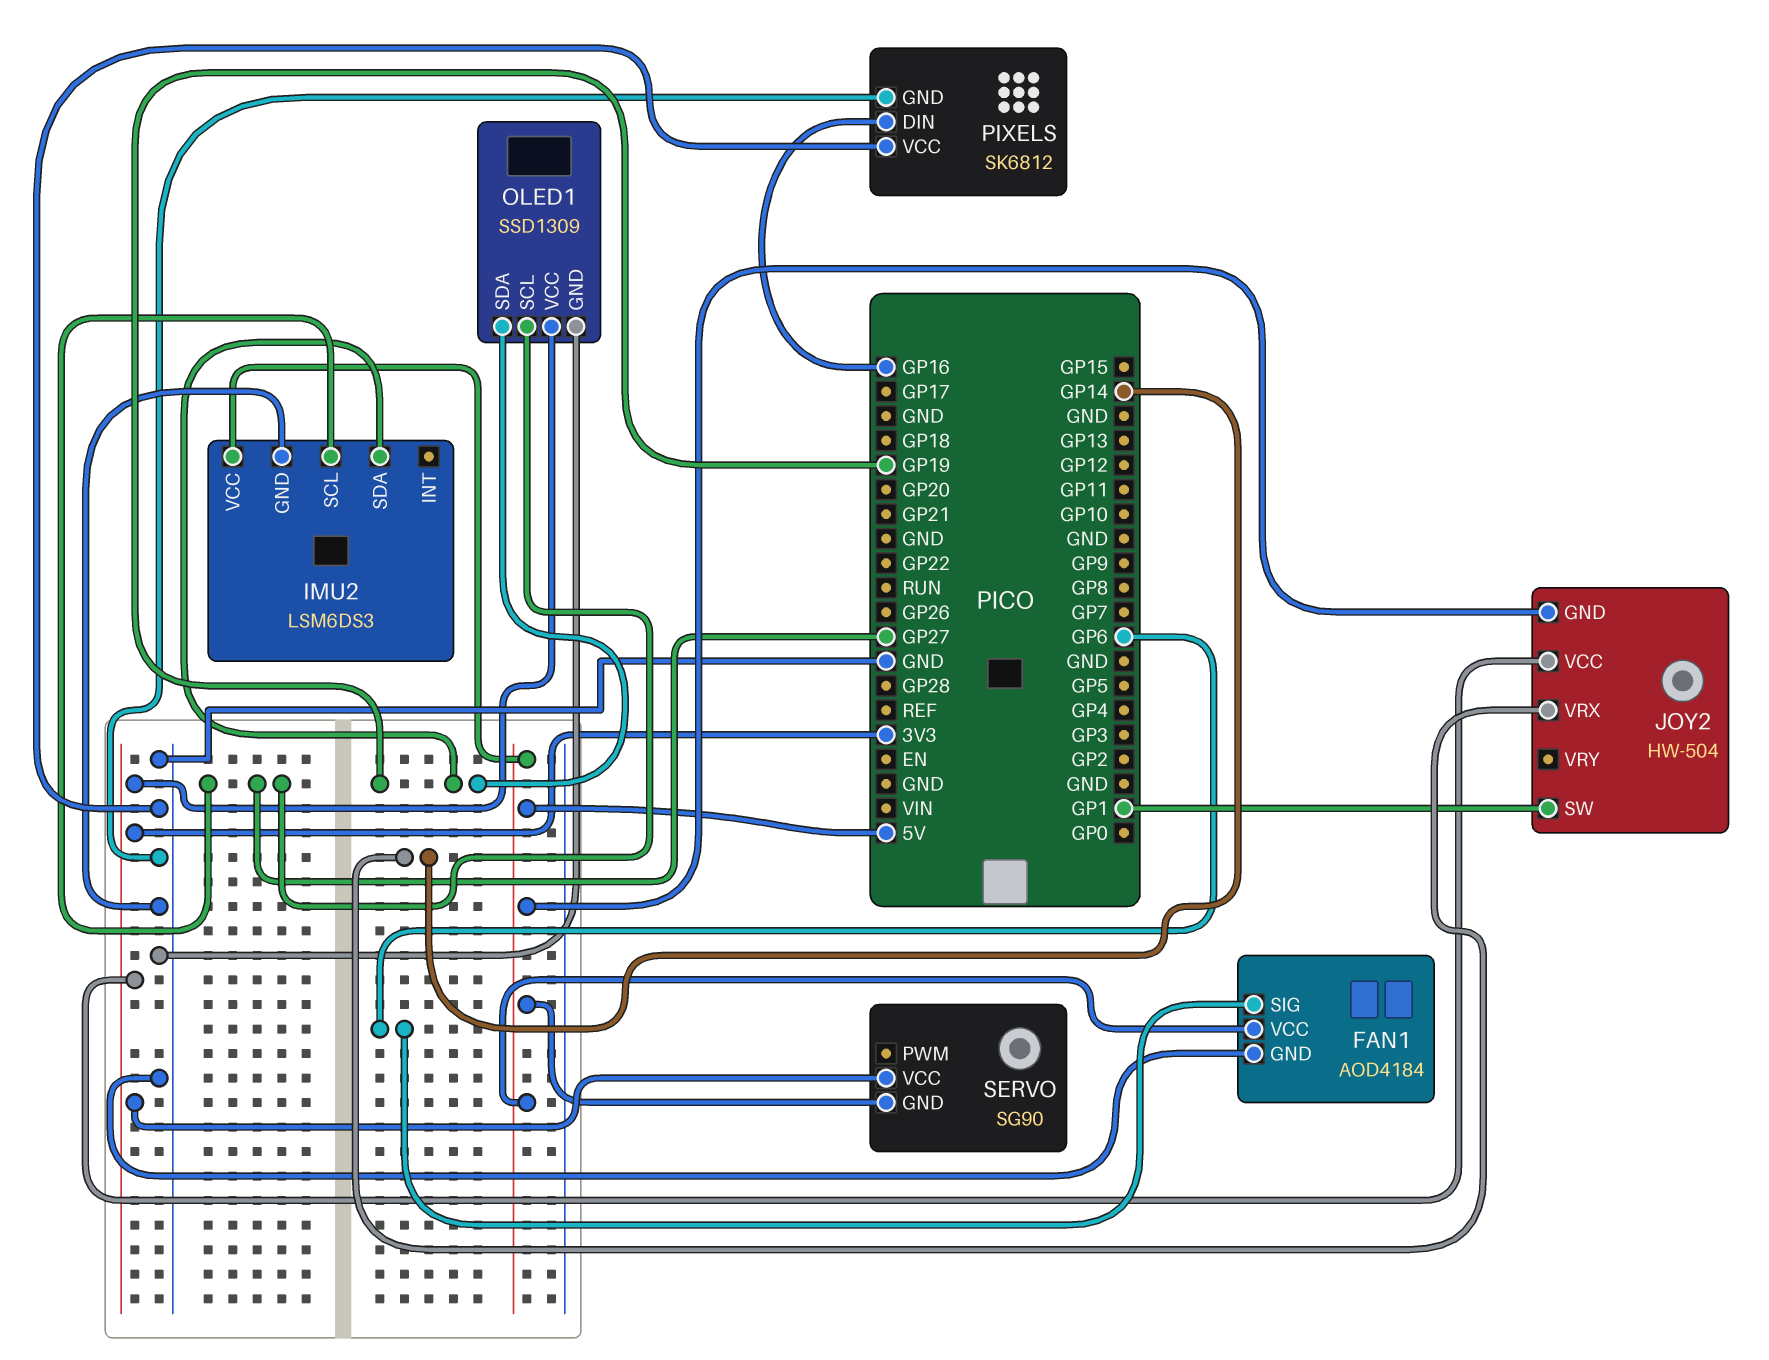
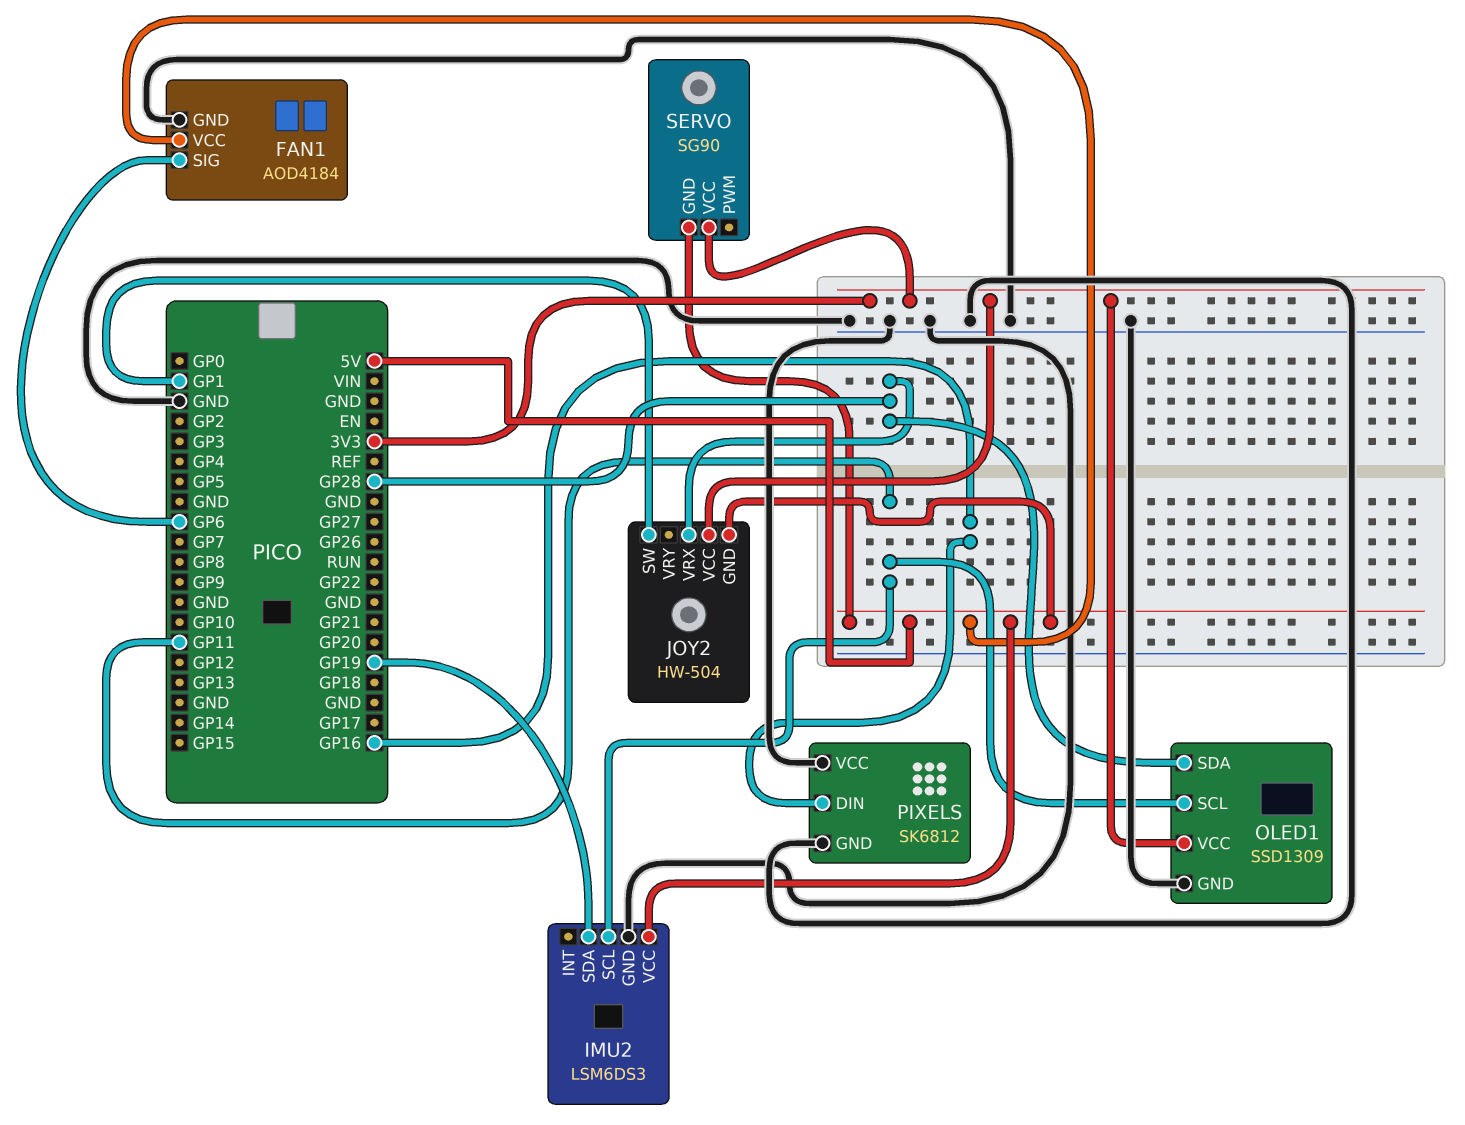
IMU2 pin SCL: GP27 -> GP11
JOY2 pin VRX: GP14 -> GP28
OLED1 pin SCL: GP27 -> GP11
OLED1 pin SDA: GP19 -> GP28

